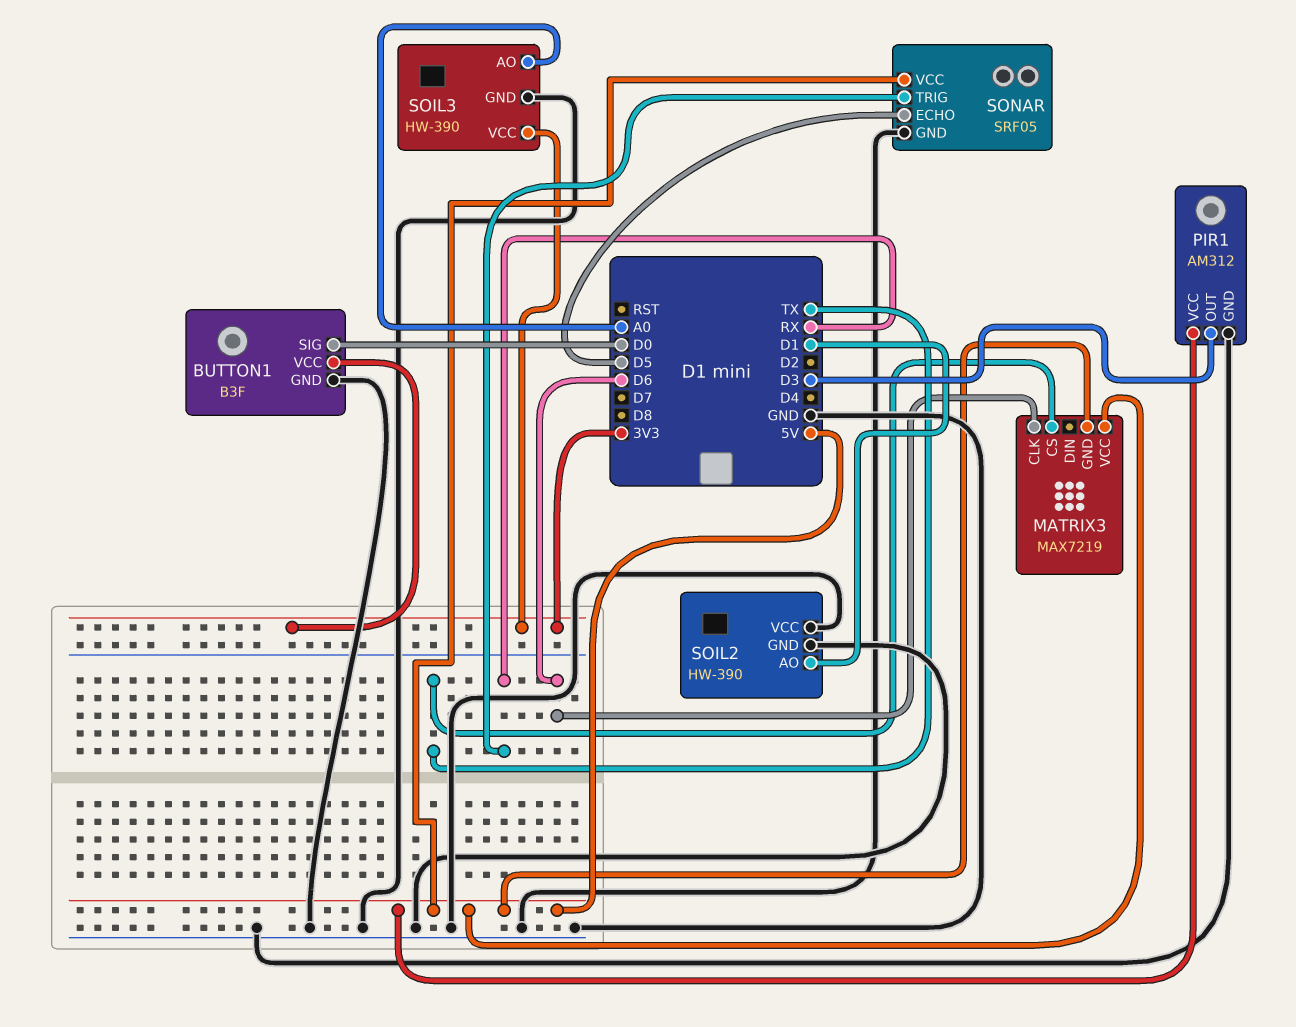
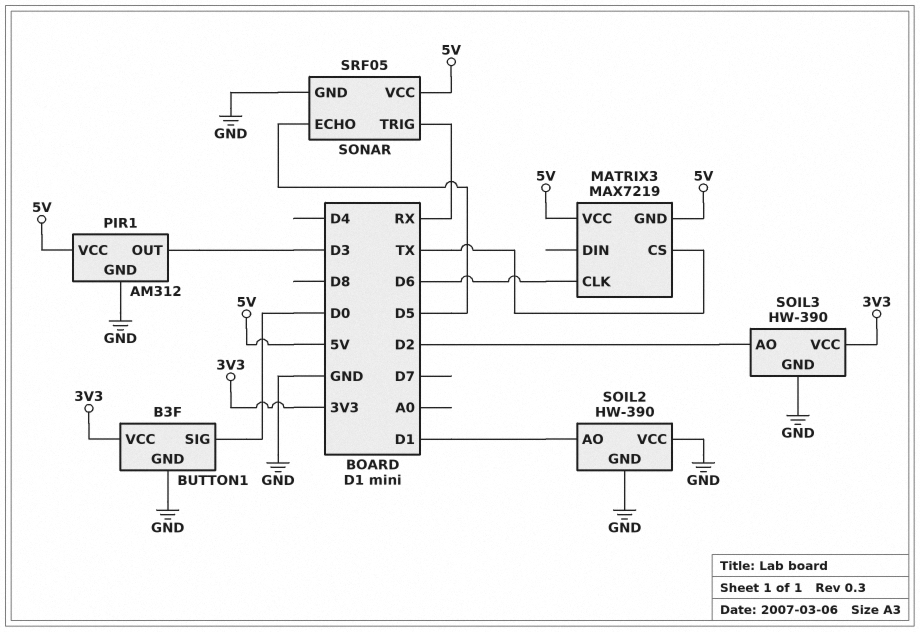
SOIL3 pin AO: A0 -> D2

